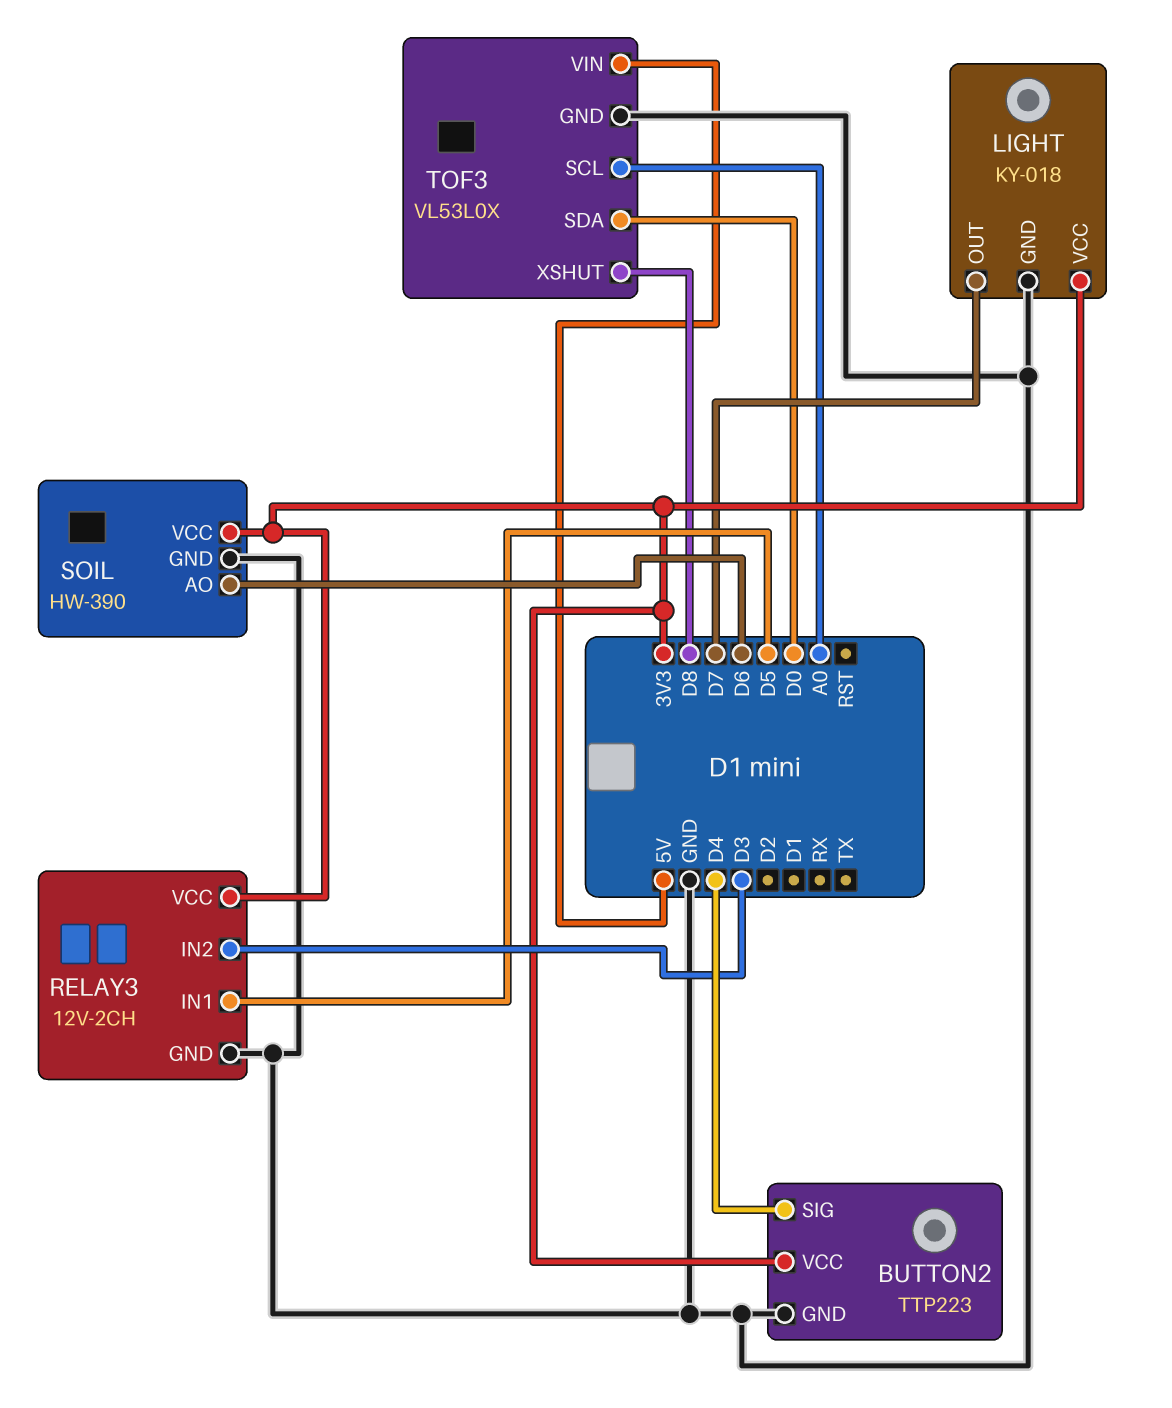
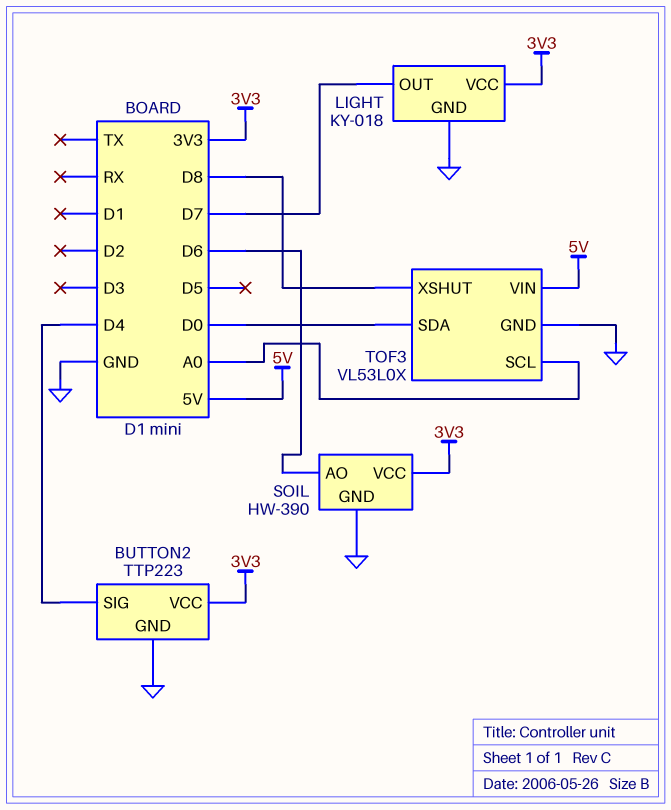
RELAY3: 12V-2CH -> none
RELAY3 pin GND: GND -> none
RELAY3 pin IN1: D5 -> none
RELAY3 pin IN2: D3 -> none
RELAY3 pin VCC: 3V3 -> none

